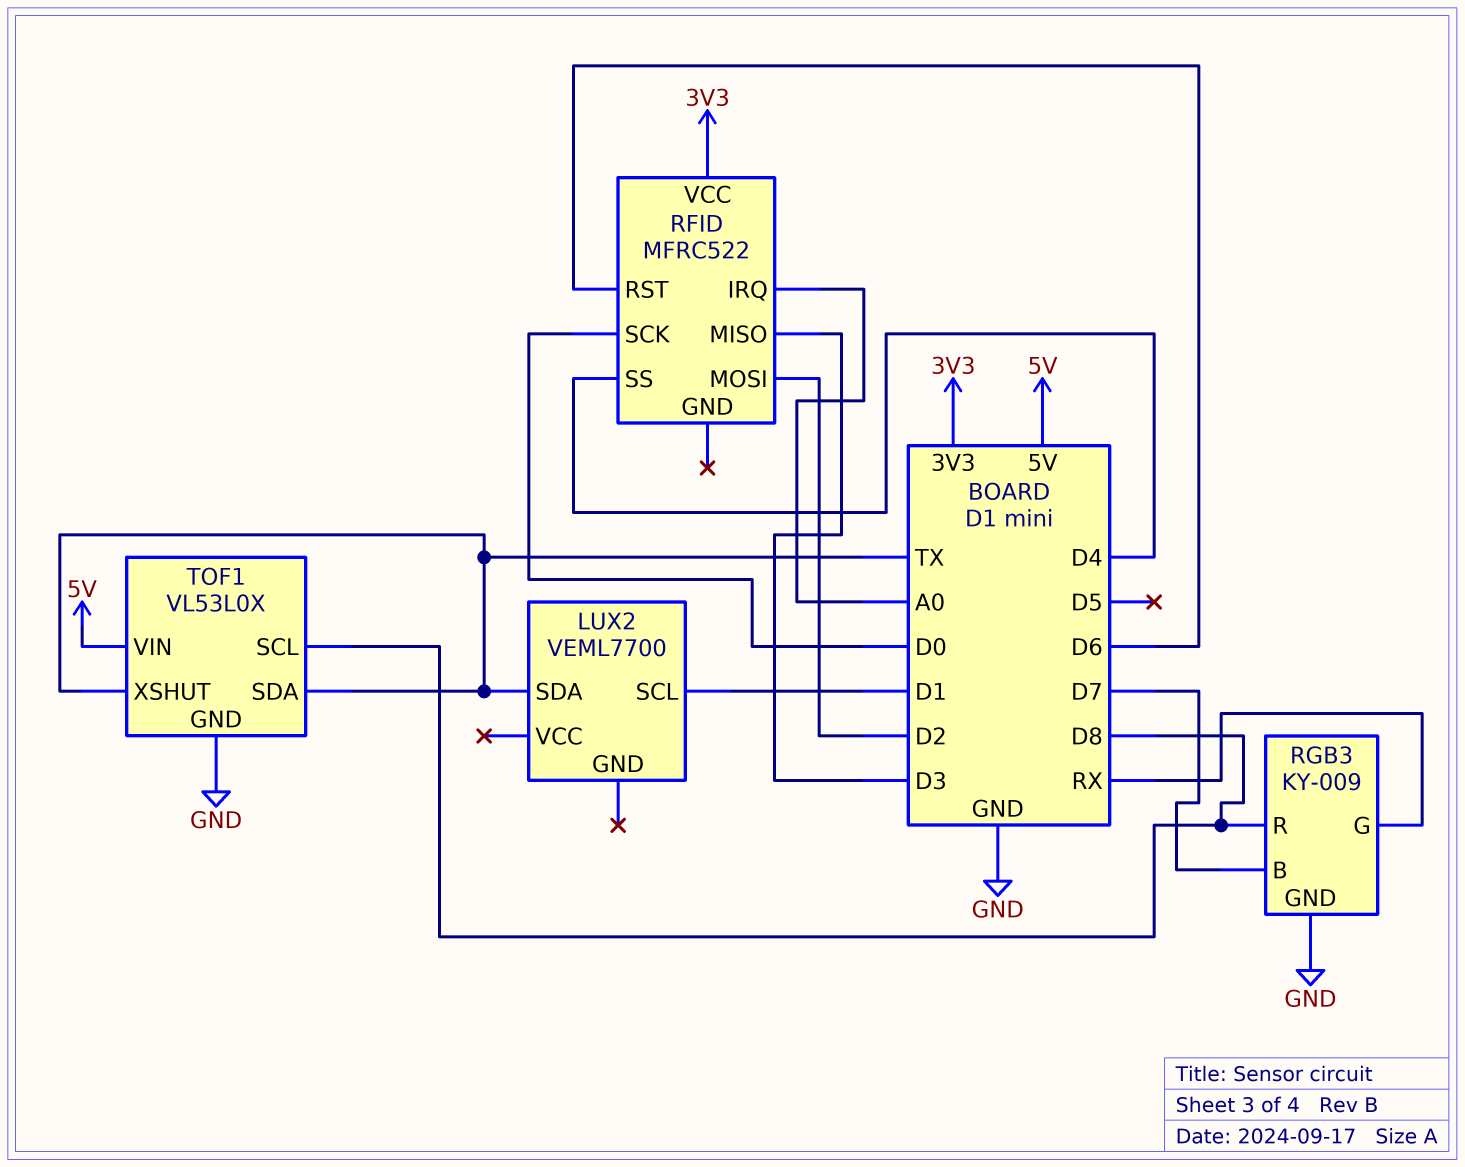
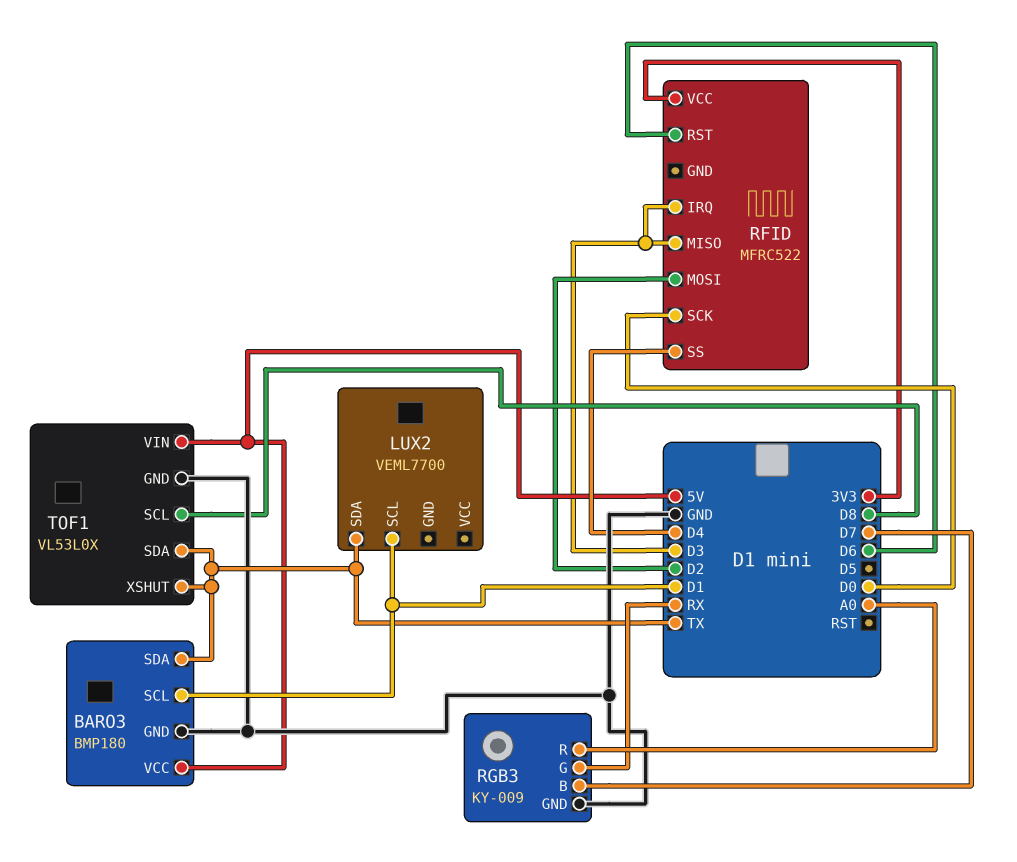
BARO3: none -> BMP180
BARO3 pin GND: none -> GND
BARO3 pin SCL: none -> D1
BARO3 pin SDA: none -> TX
BARO3 pin VCC: none -> 5V
RFID pin IRQ: A0 -> D3
RGB3 pin R: D8 -> A0

